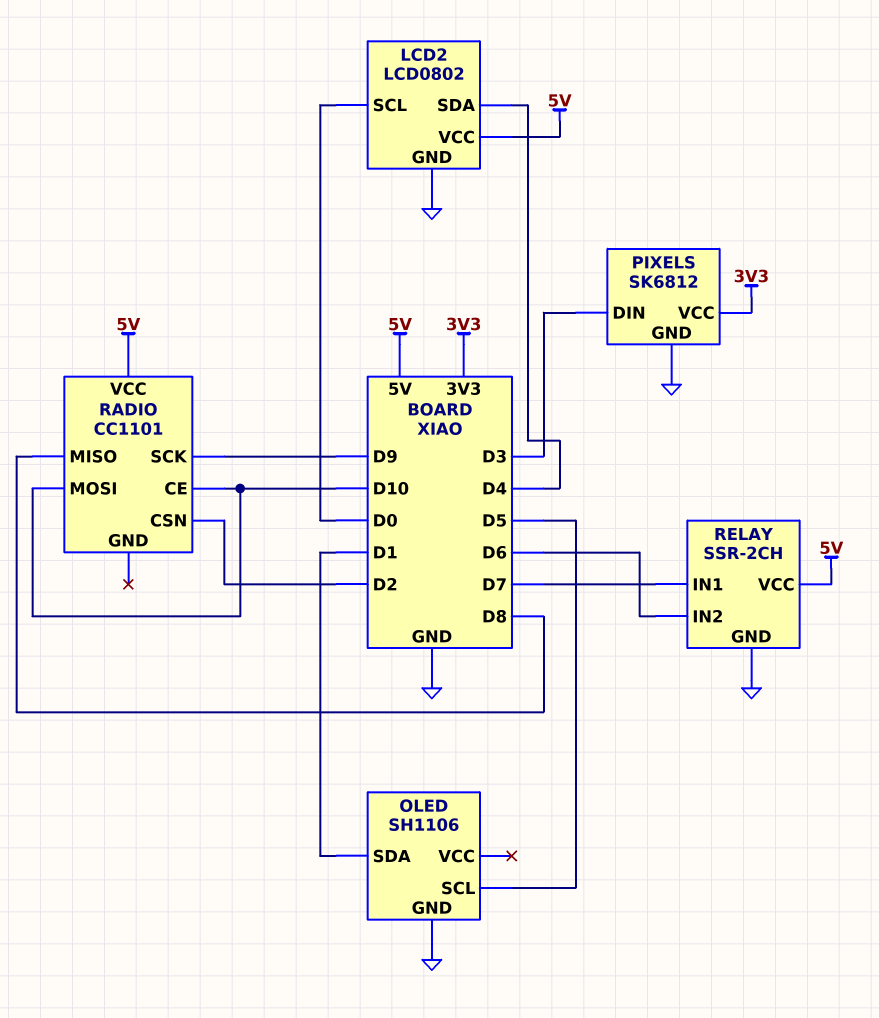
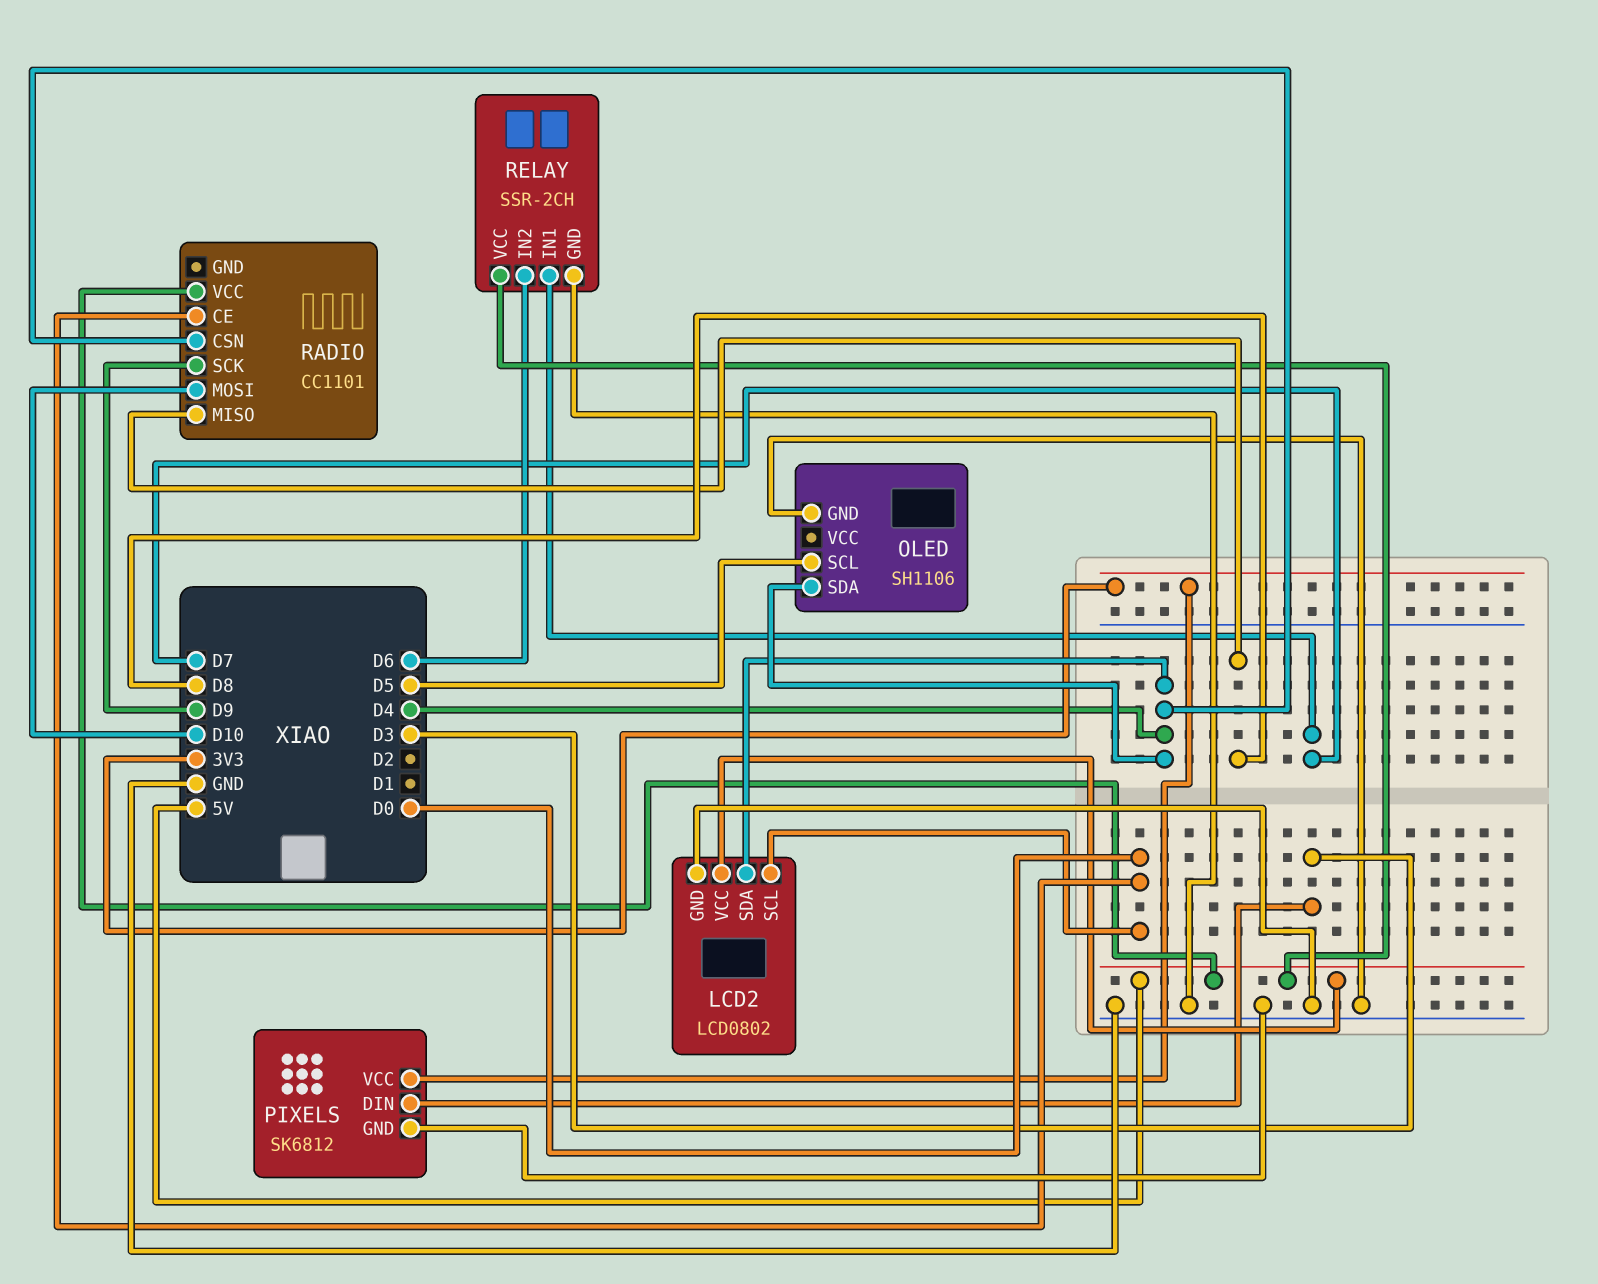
OLED pin SDA: D1 -> D4
RADIO pin CE: D10 -> D0
RADIO pin CSN: D2 -> D4

